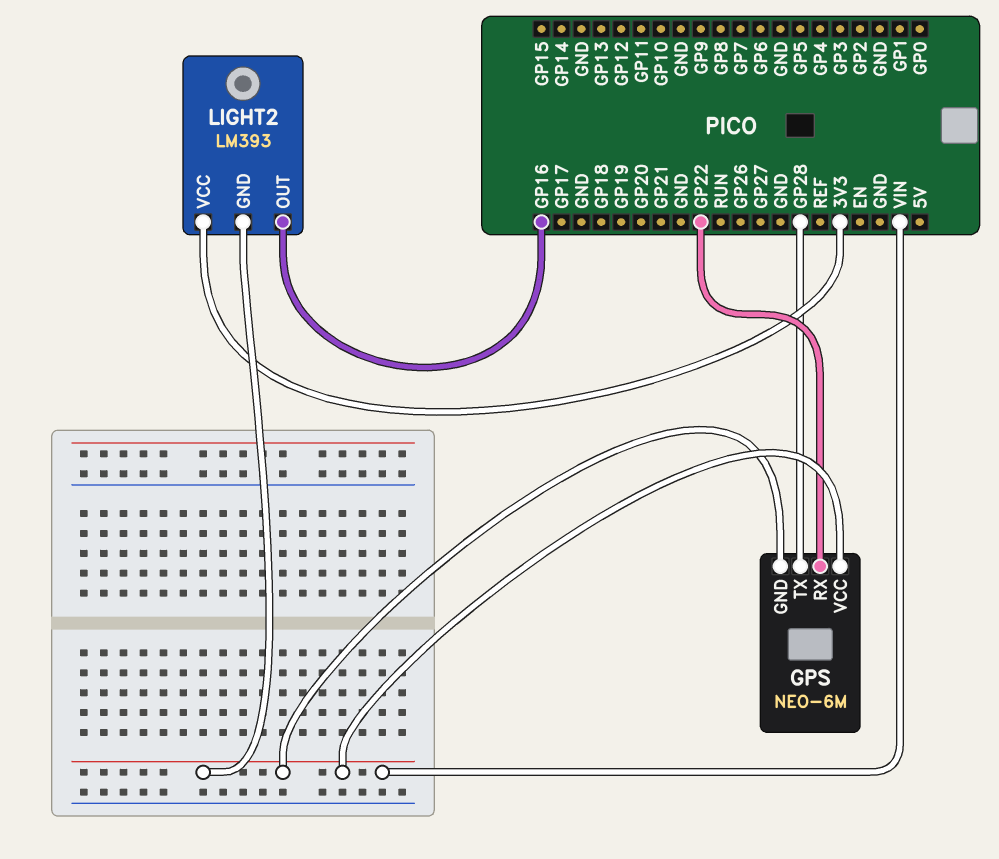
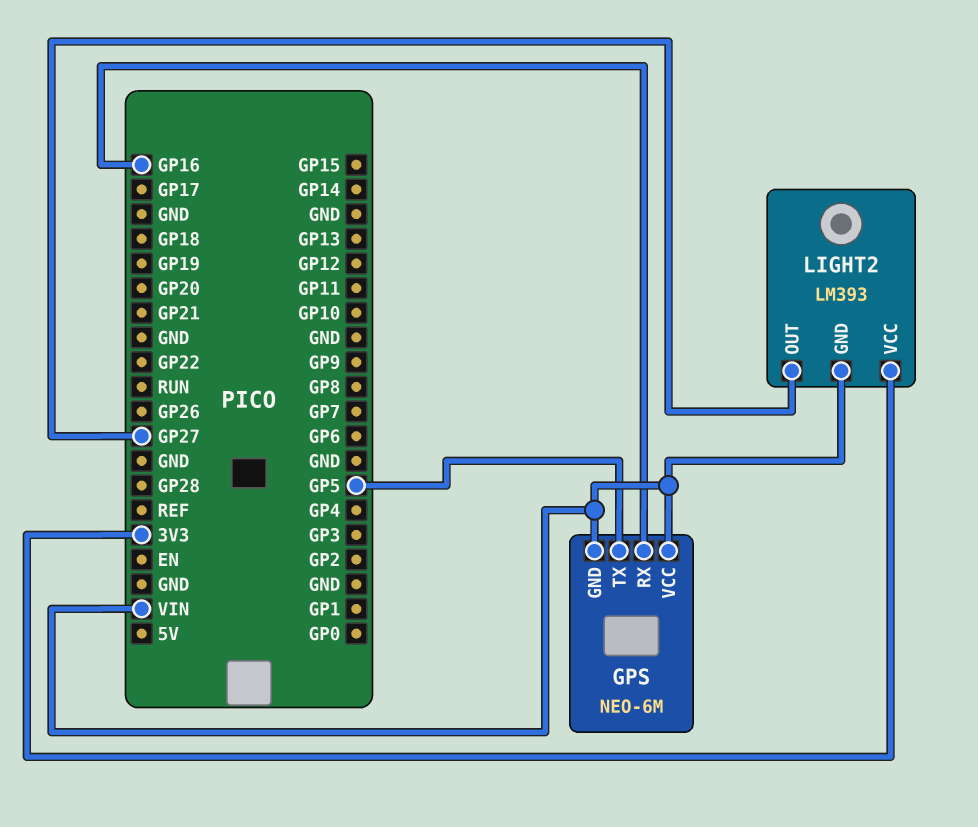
GPS pin RX: GP22 -> GP16
GPS pin TX: GP28 -> GP5
LIGHT2 pin OUT: GP16 -> GP27

